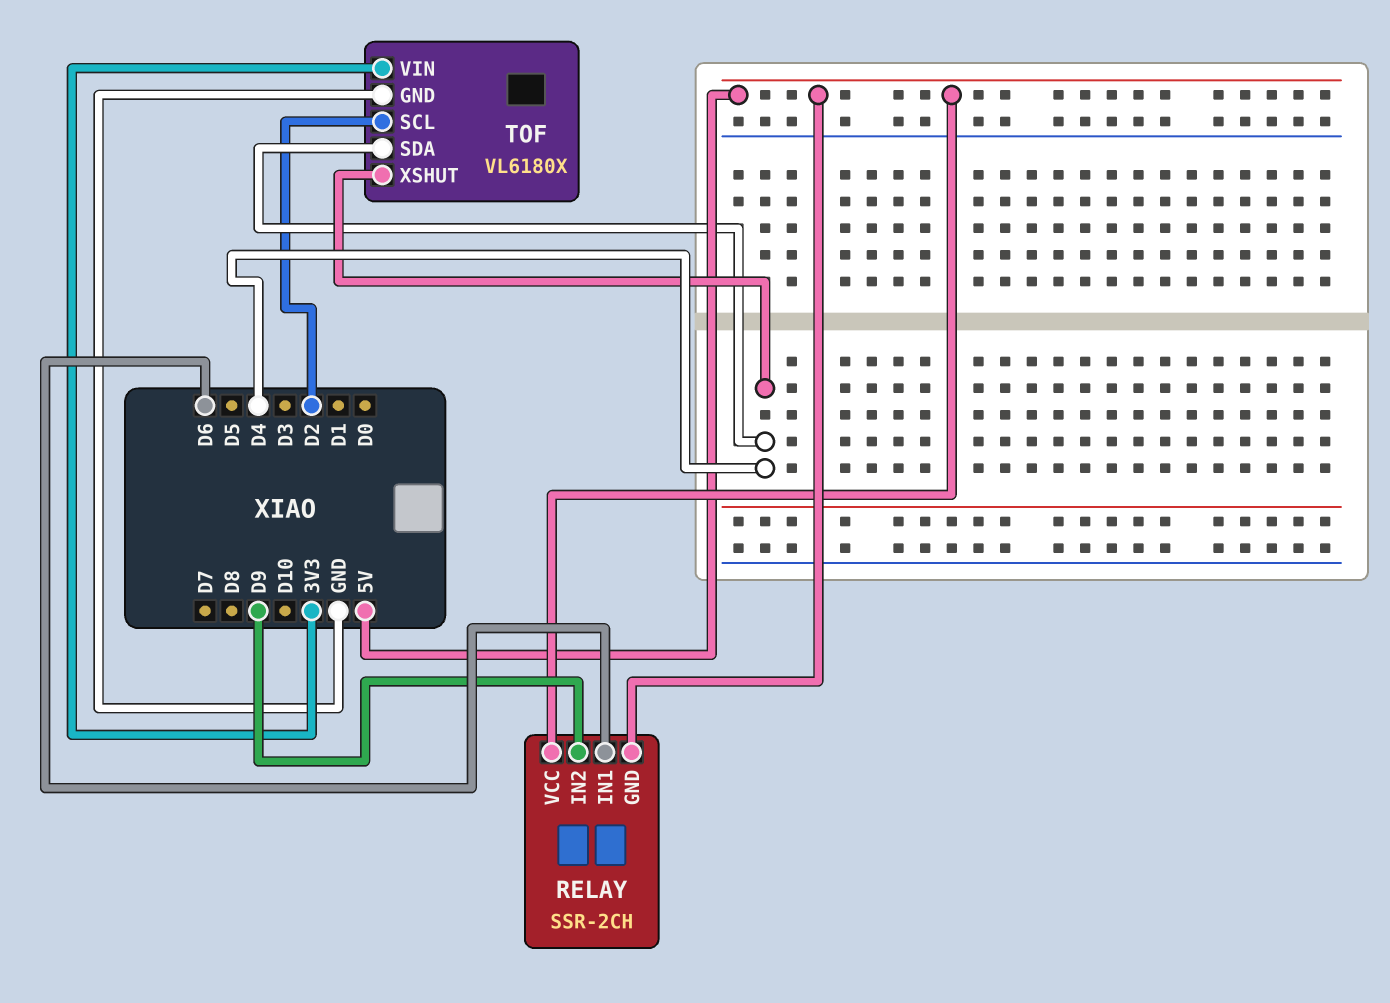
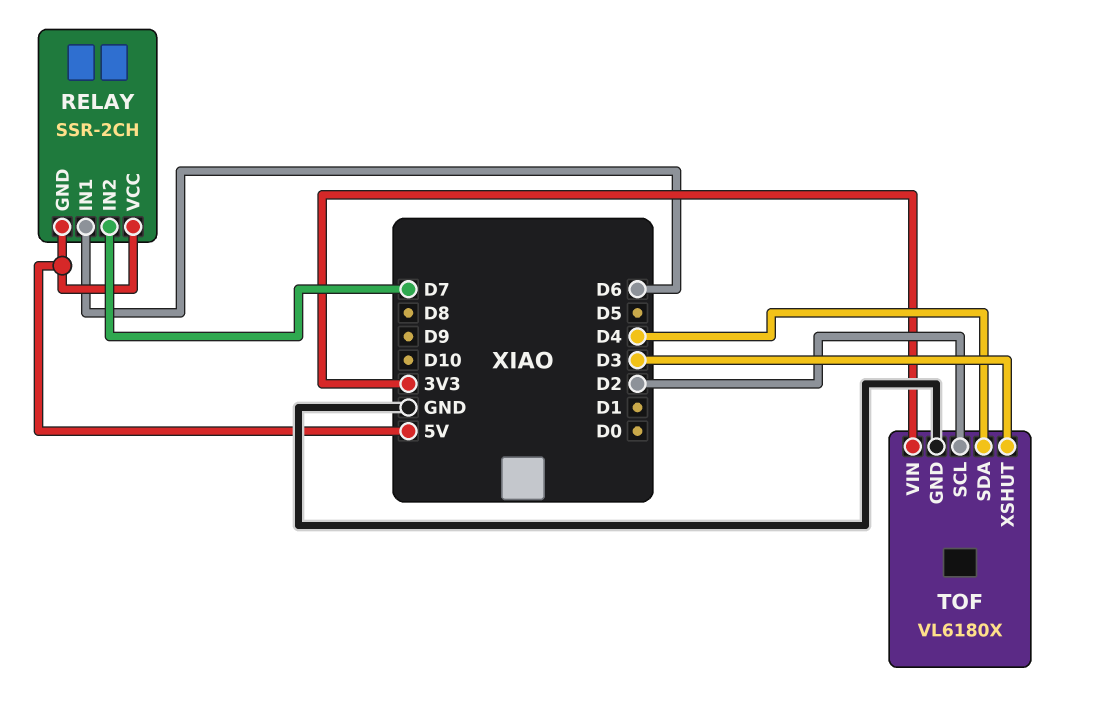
RELAY pin IN2: D9 -> D7
TOF pin XSHUT: D4 -> D3

